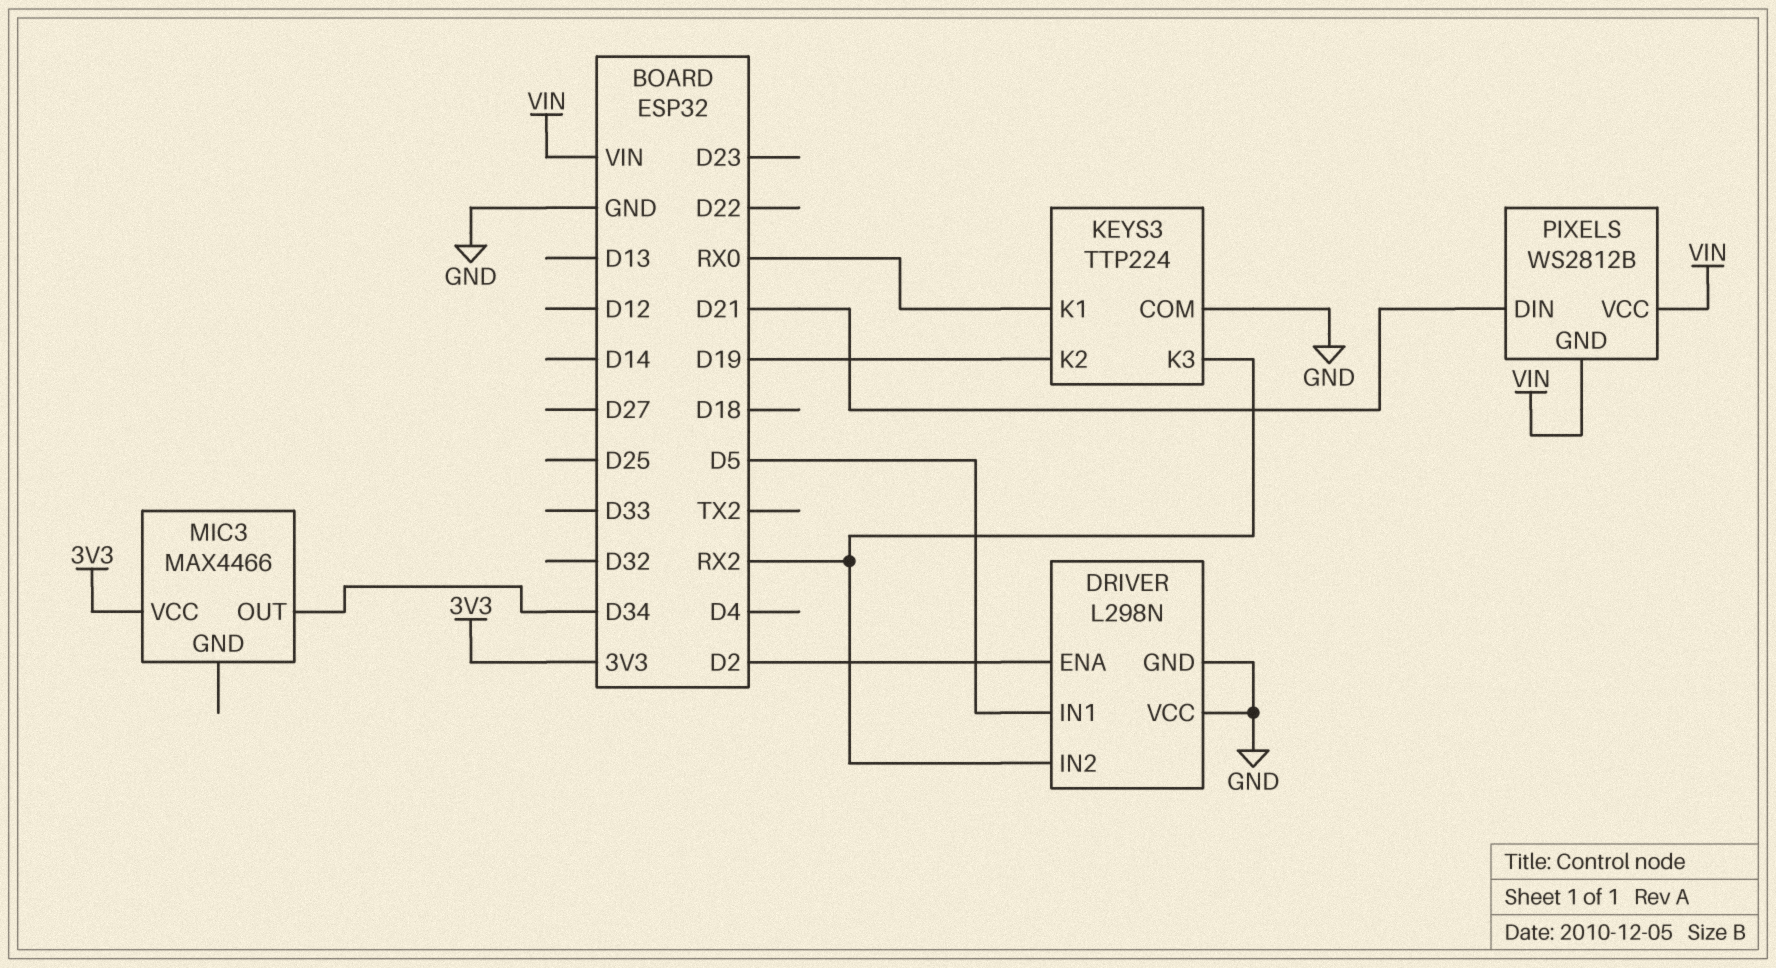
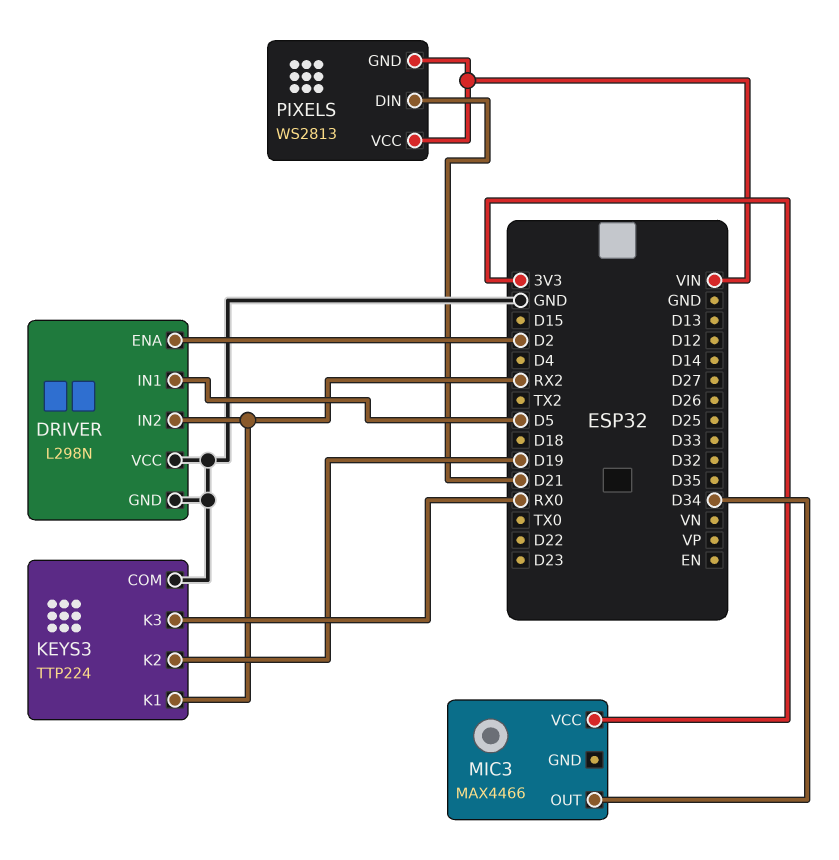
KEYS3 pin K1: RX0 -> RX2
KEYS3 pin K3: RX2 -> RX0
PIXELS: WS2812B -> WS2813

